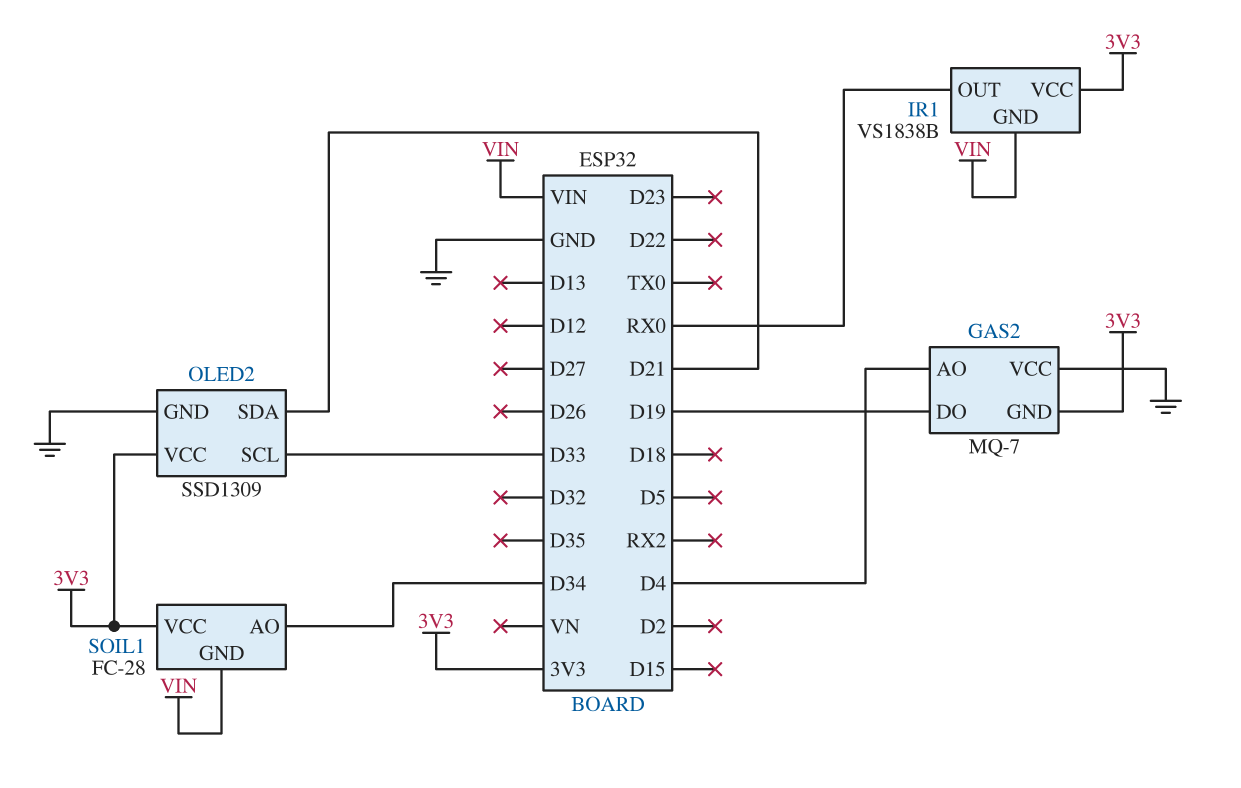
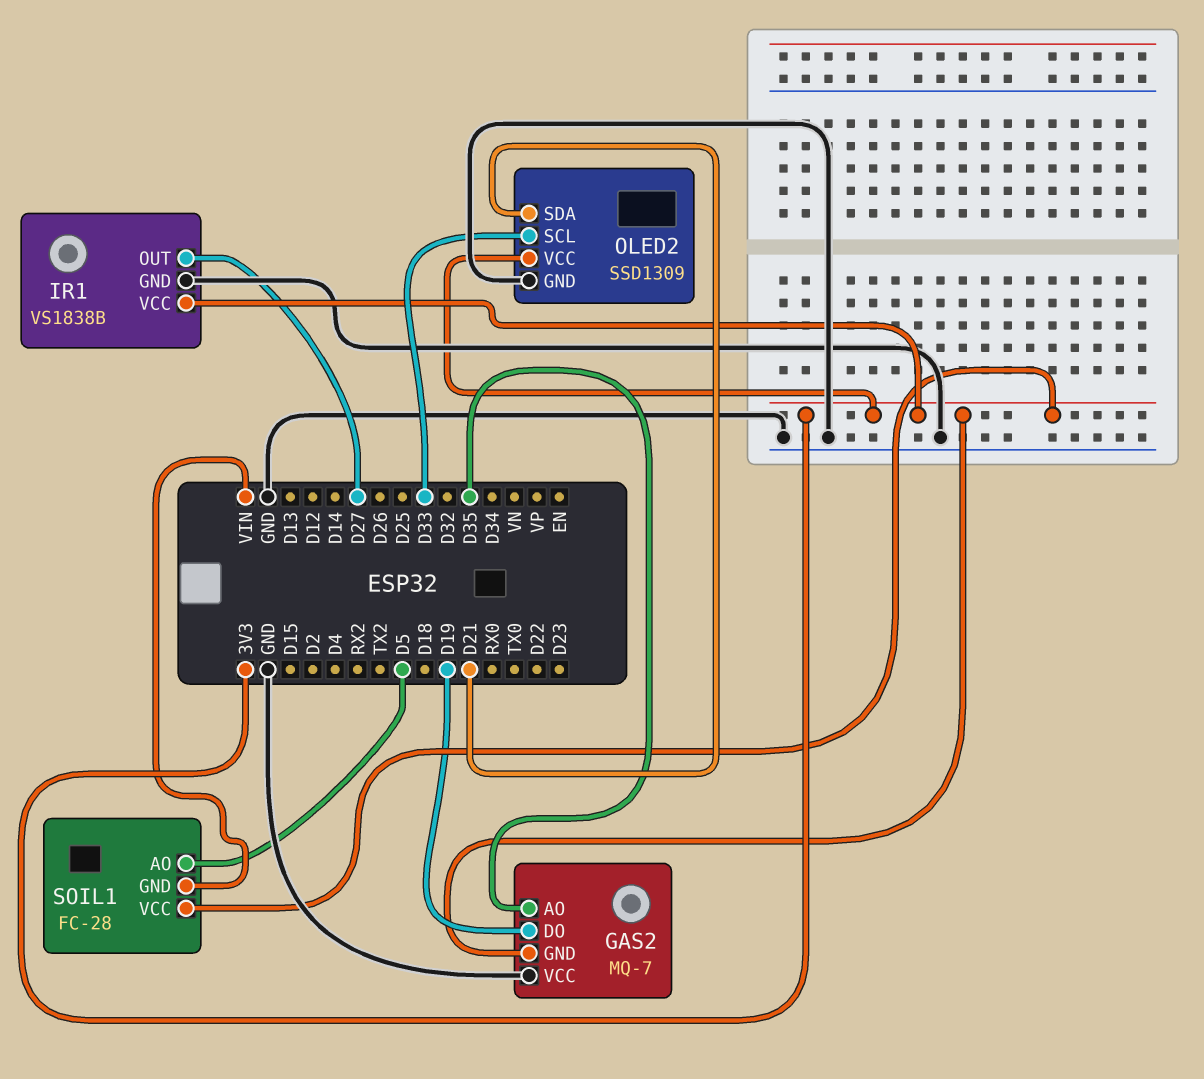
GAS2 pin AO: D4 -> D35
IR1 pin GND: VIN -> GND
IR1 pin OUT: RX0 -> D27
SOIL1 pin AO: D34 -> D5

